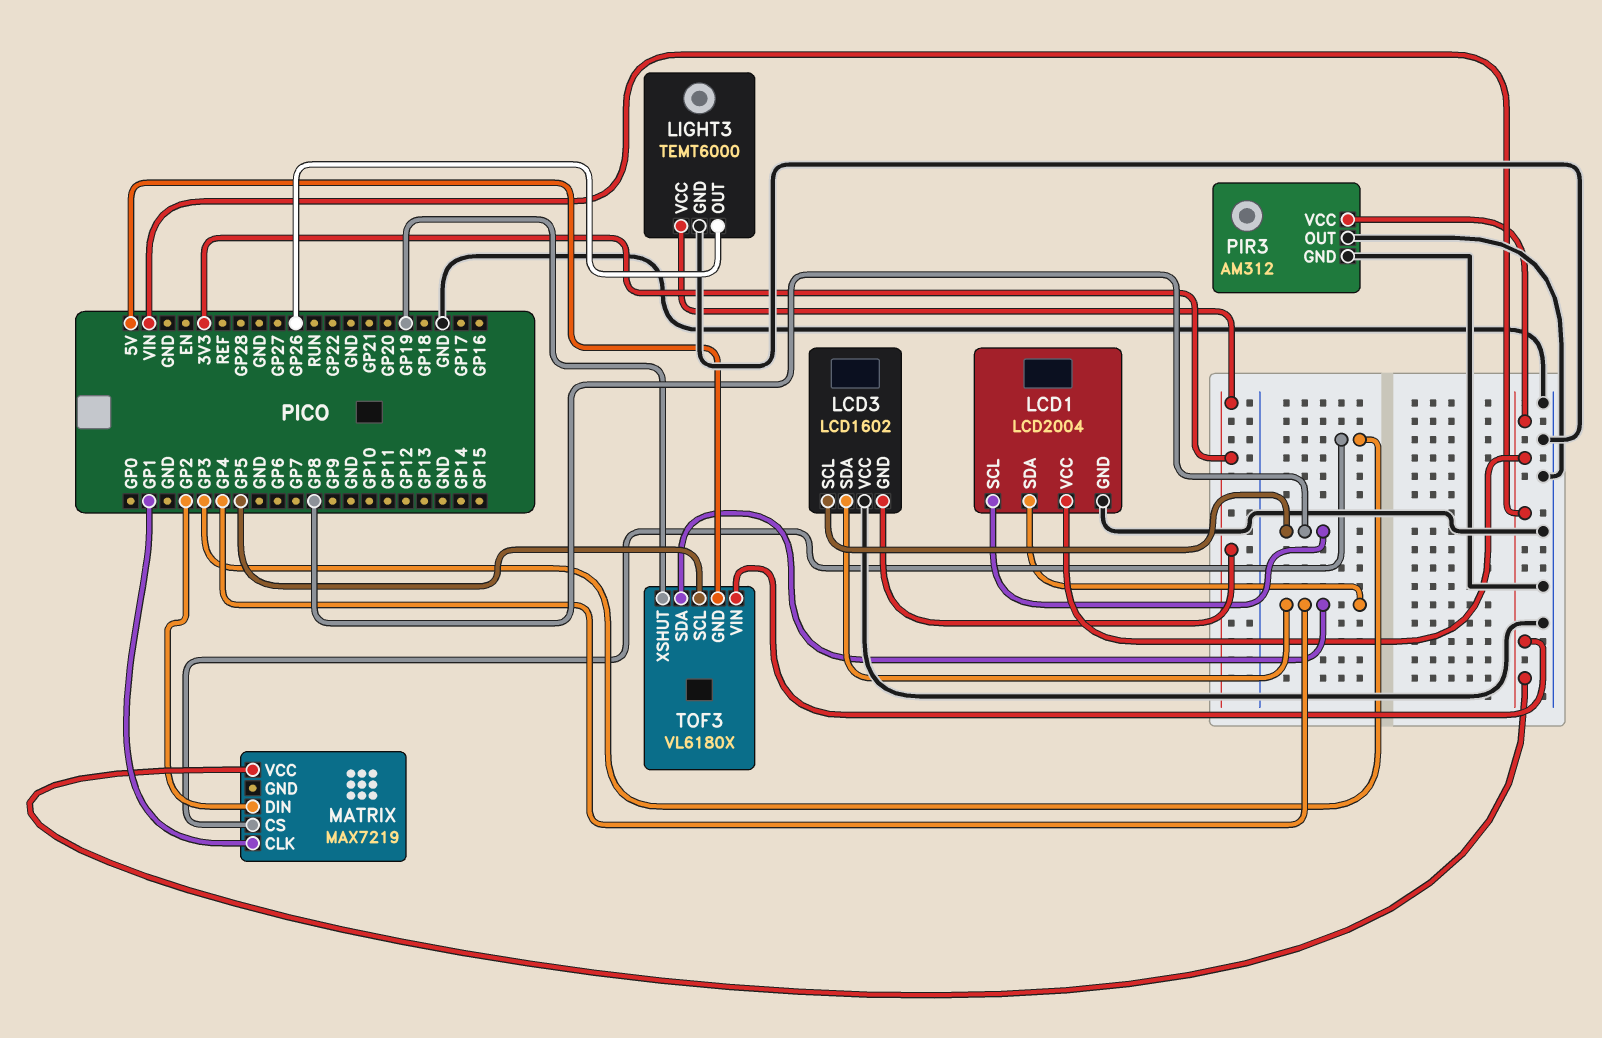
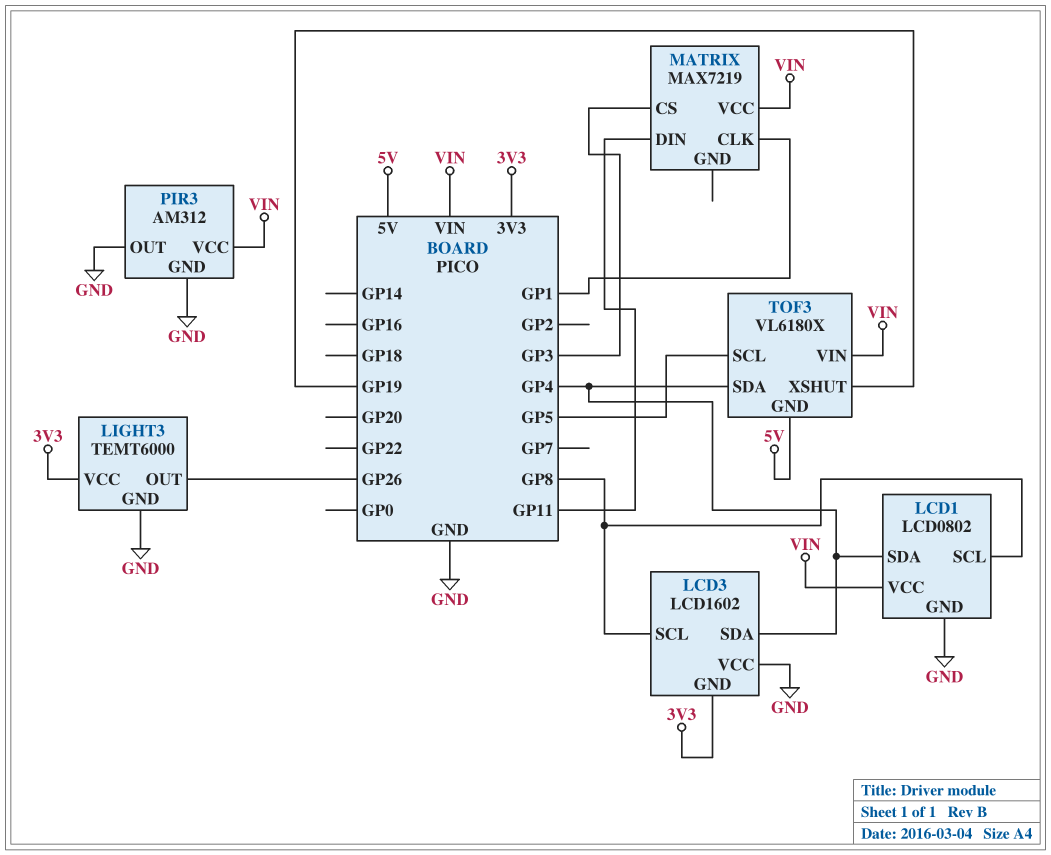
LCD1: LCD2004 -> LCD0802
MATRIX pin DIN: GP2 -> GP11

